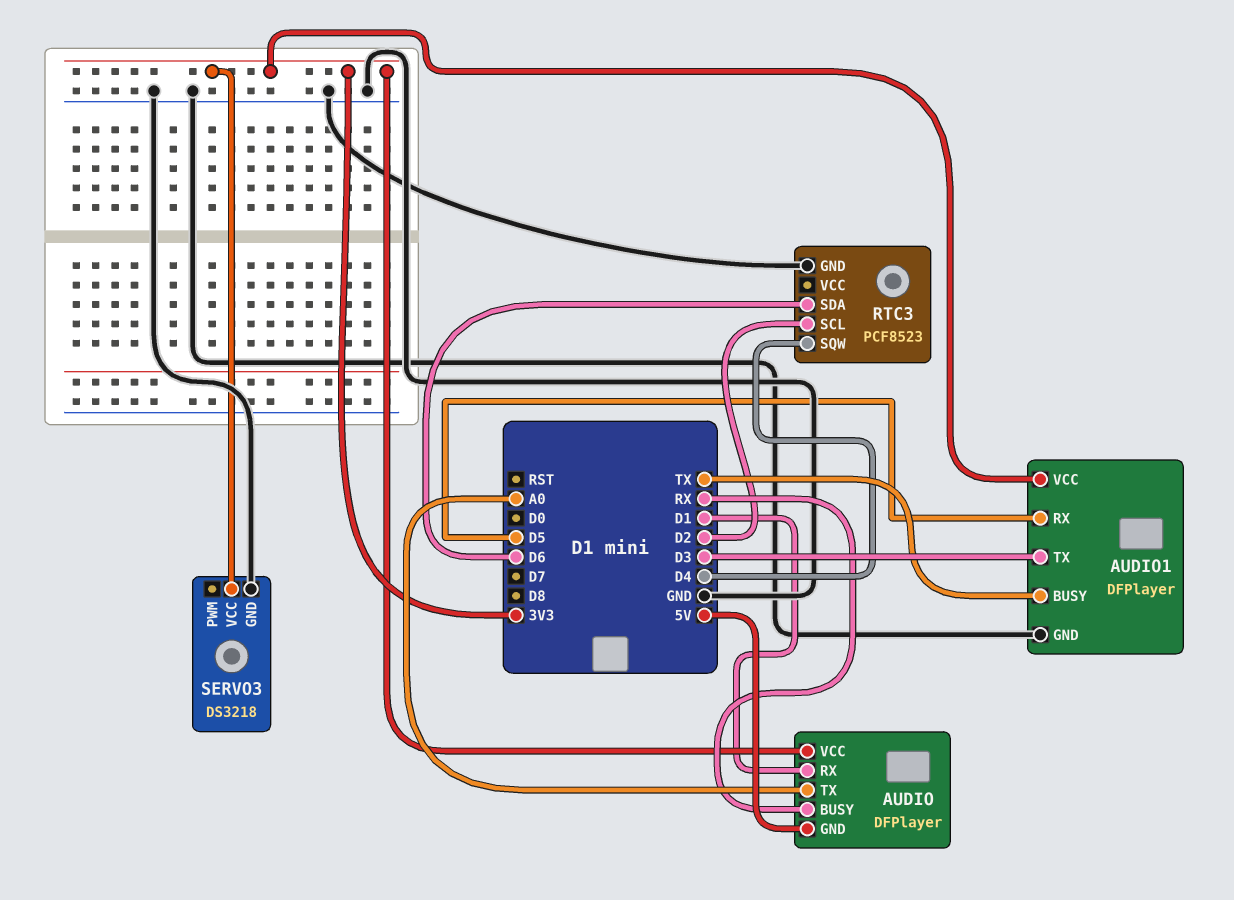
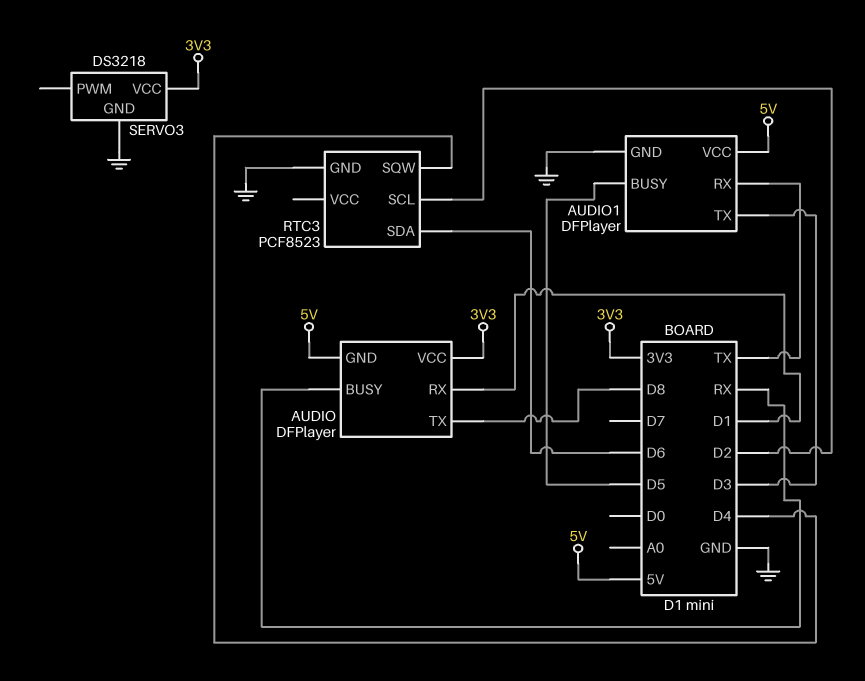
AUDIO pin TX: A0 -> D8
AUDIO1 pin BUSY: TX -> D5
AUDIO1 pin RX: D5 -> TX
AUDIO1 pin VCC: 3V3 -> 5V

